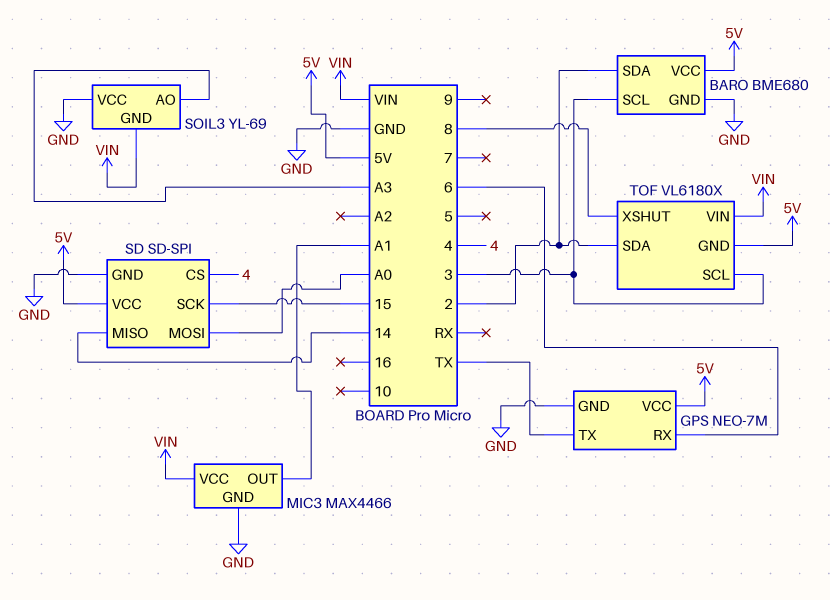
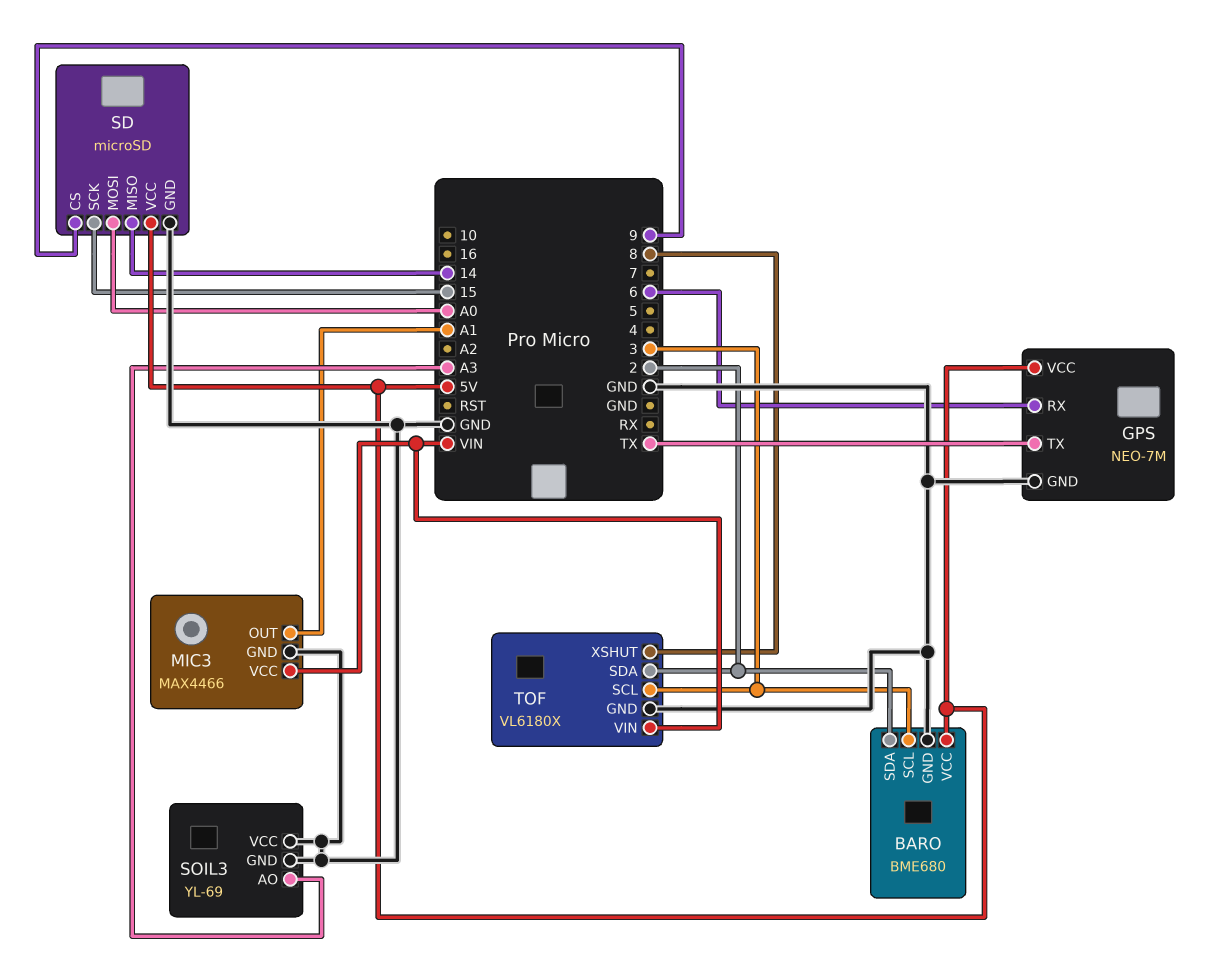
SD: SD-SPI -> microSD
SD pin CS: 4 -> 9
SOIL3 pin GND: VIN -> GND
TOF pin GND: 5V -> GND

